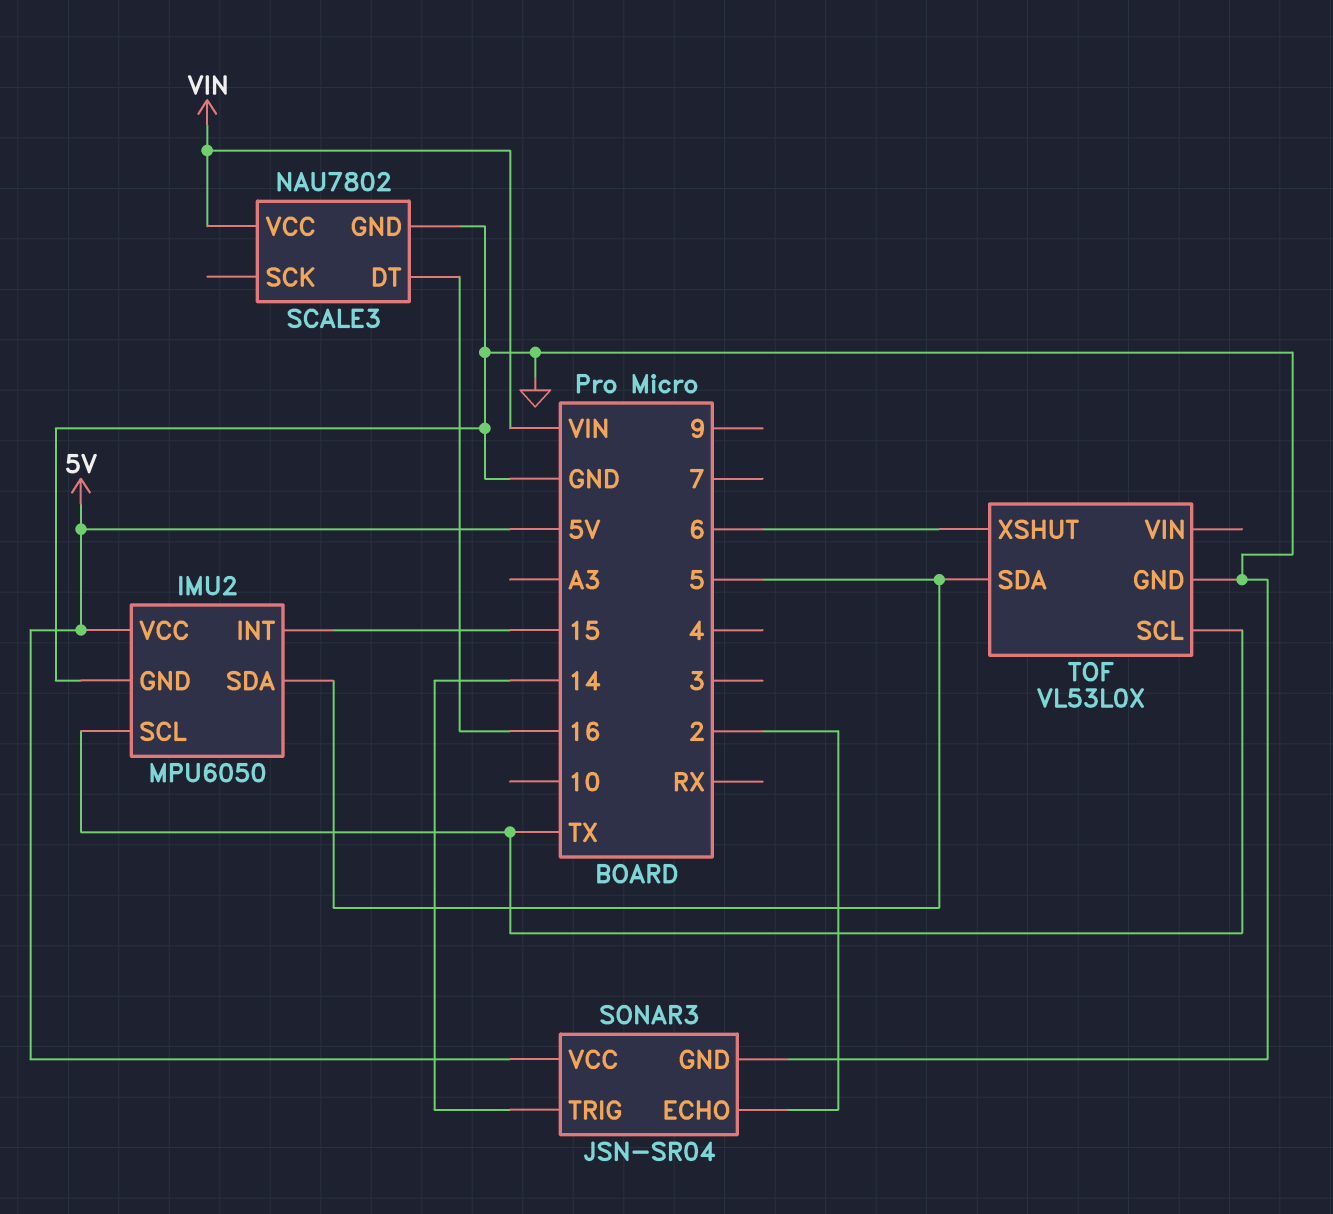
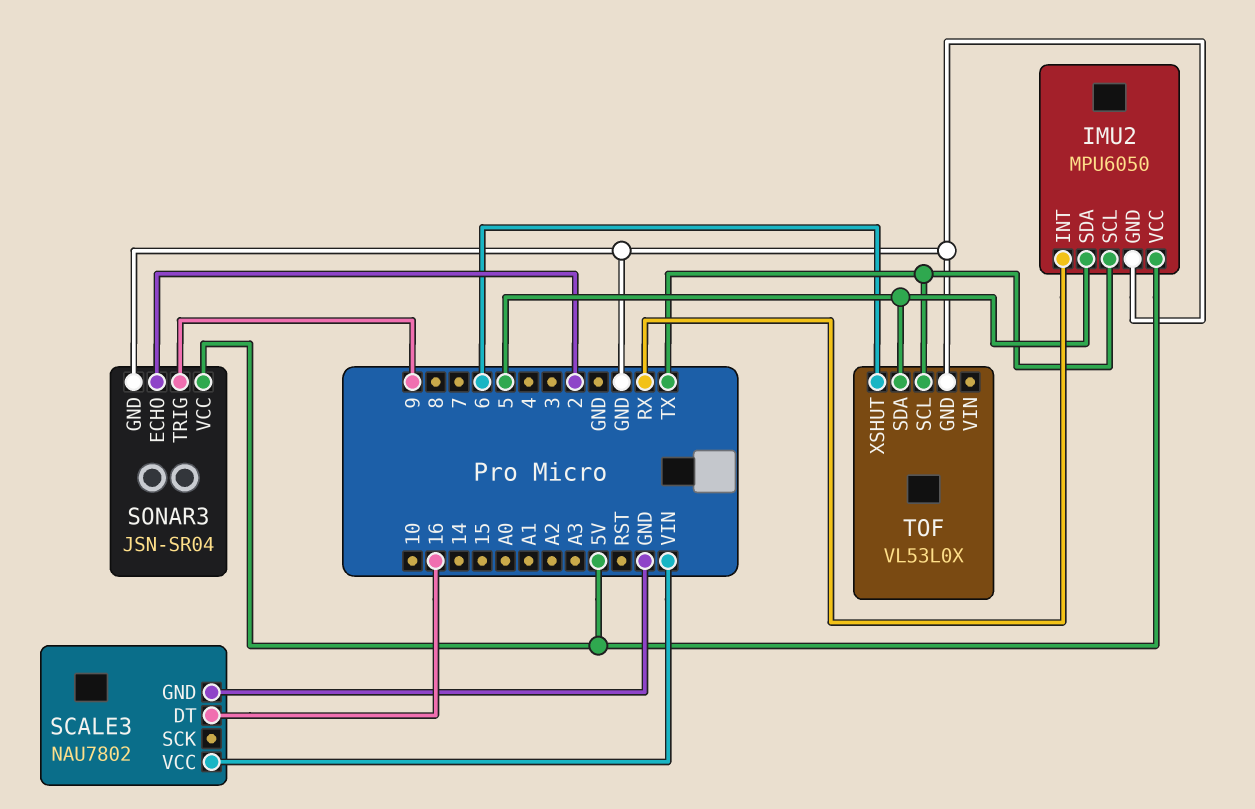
IMU2 pin INT: 15 -> RX
SONAR3 pin TRIG: 14 -> 9

